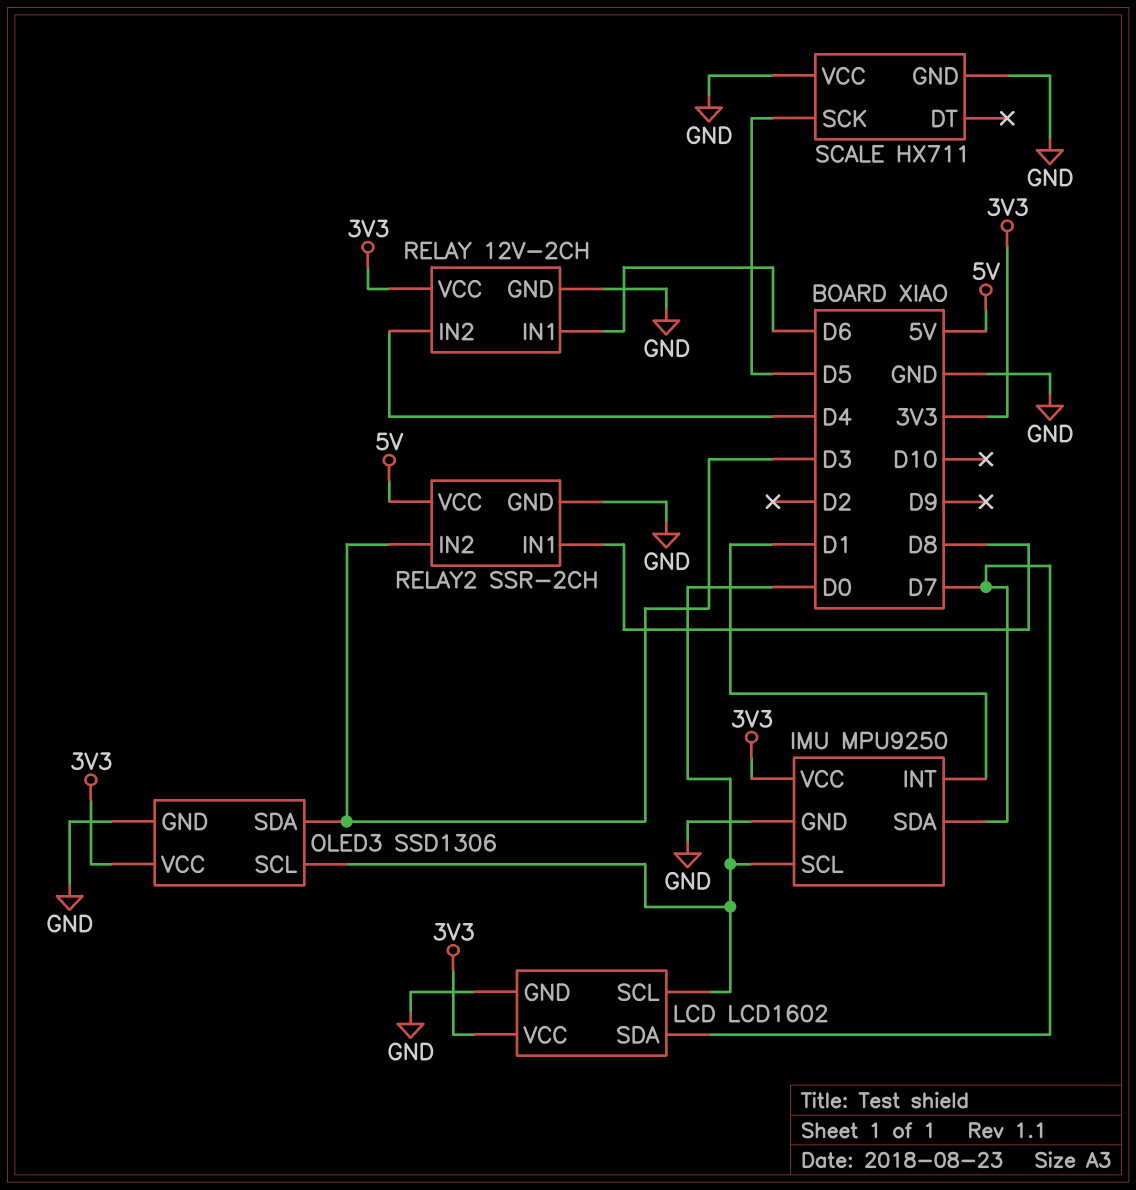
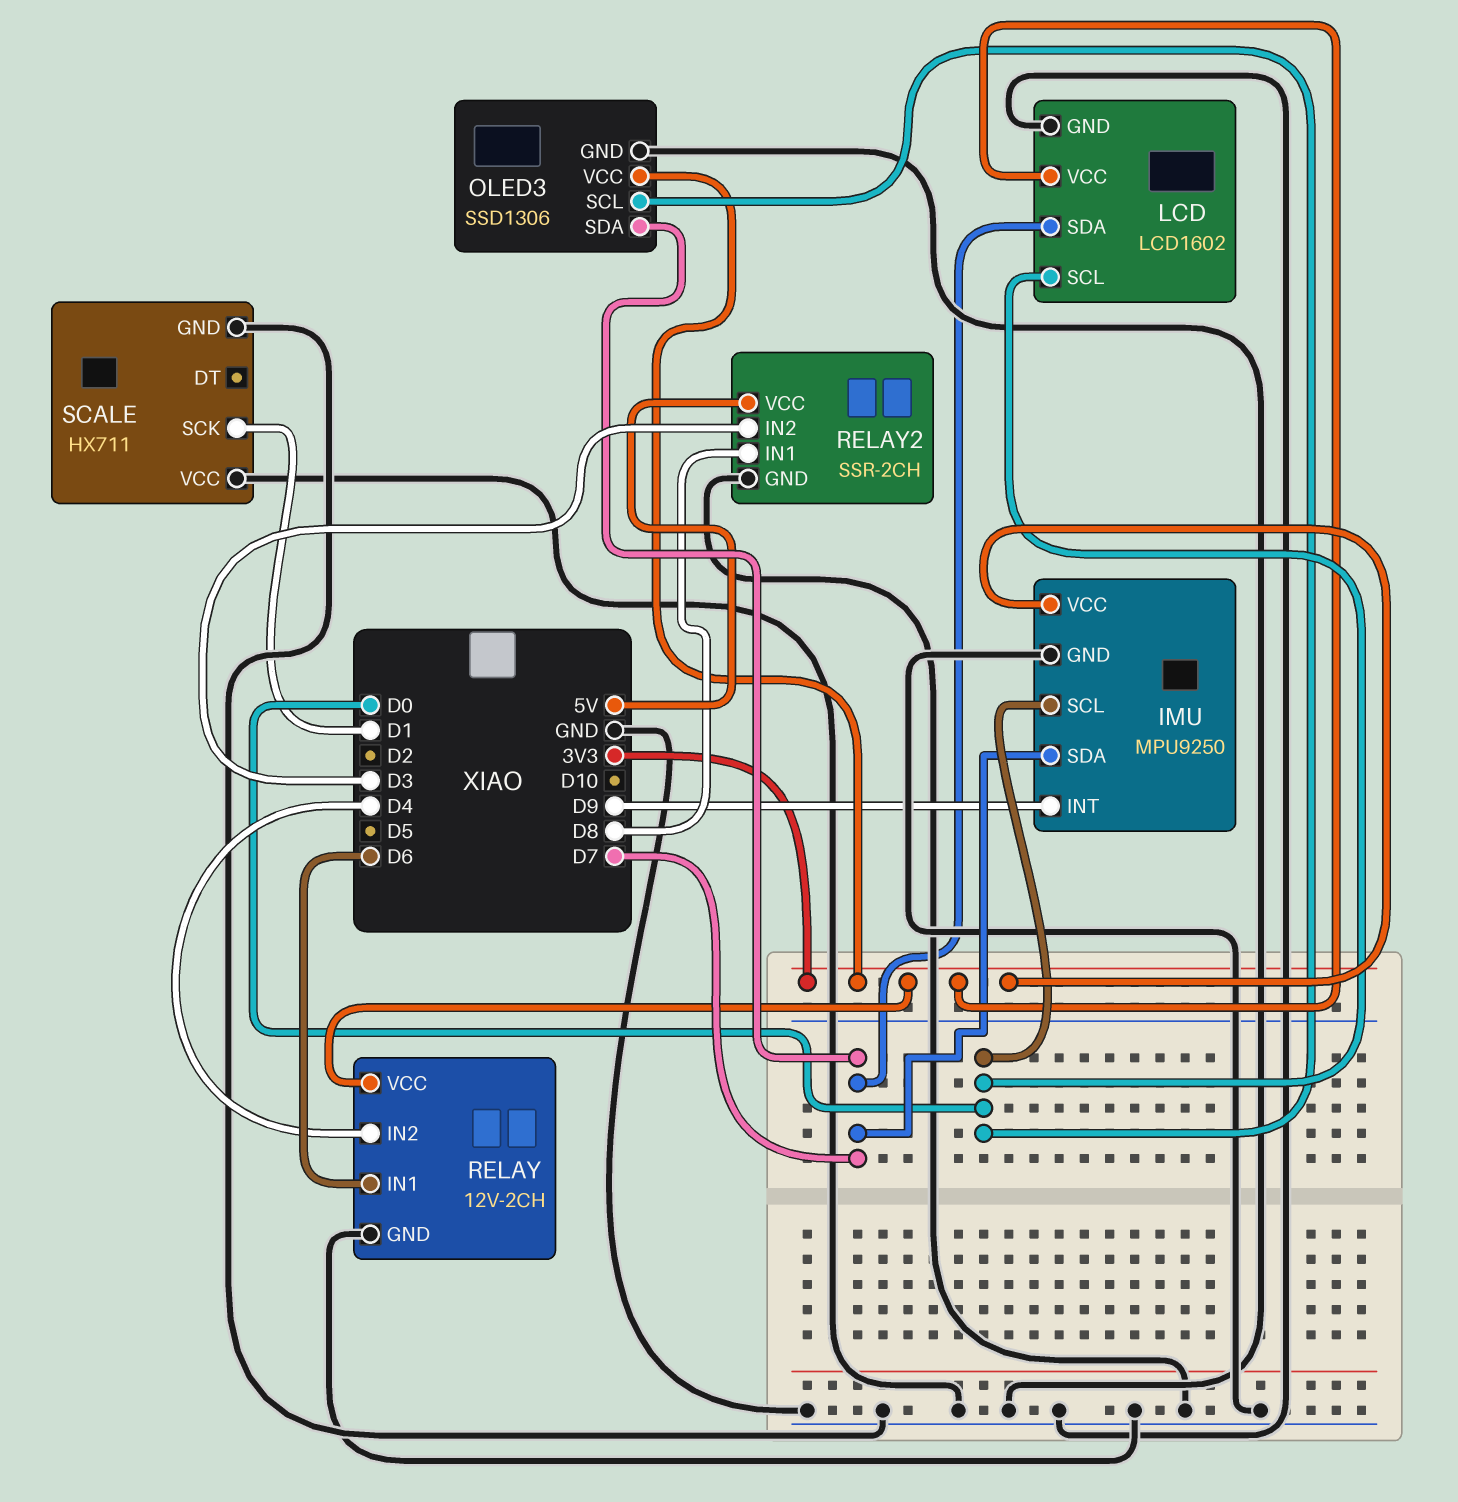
IMU pin INT: D1 -> D9
OLED3 pin SDA: D3 -> D7
SCALE pin SCK: D5 -> D1

